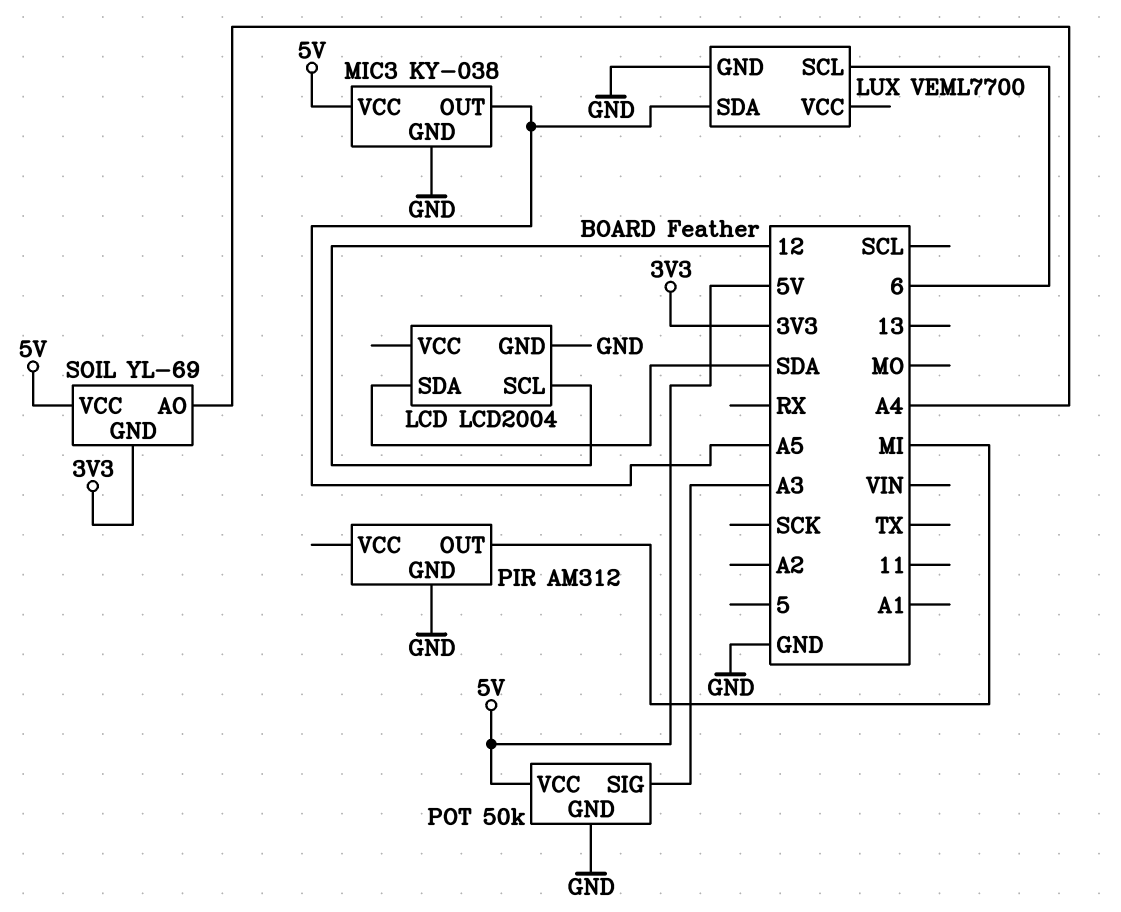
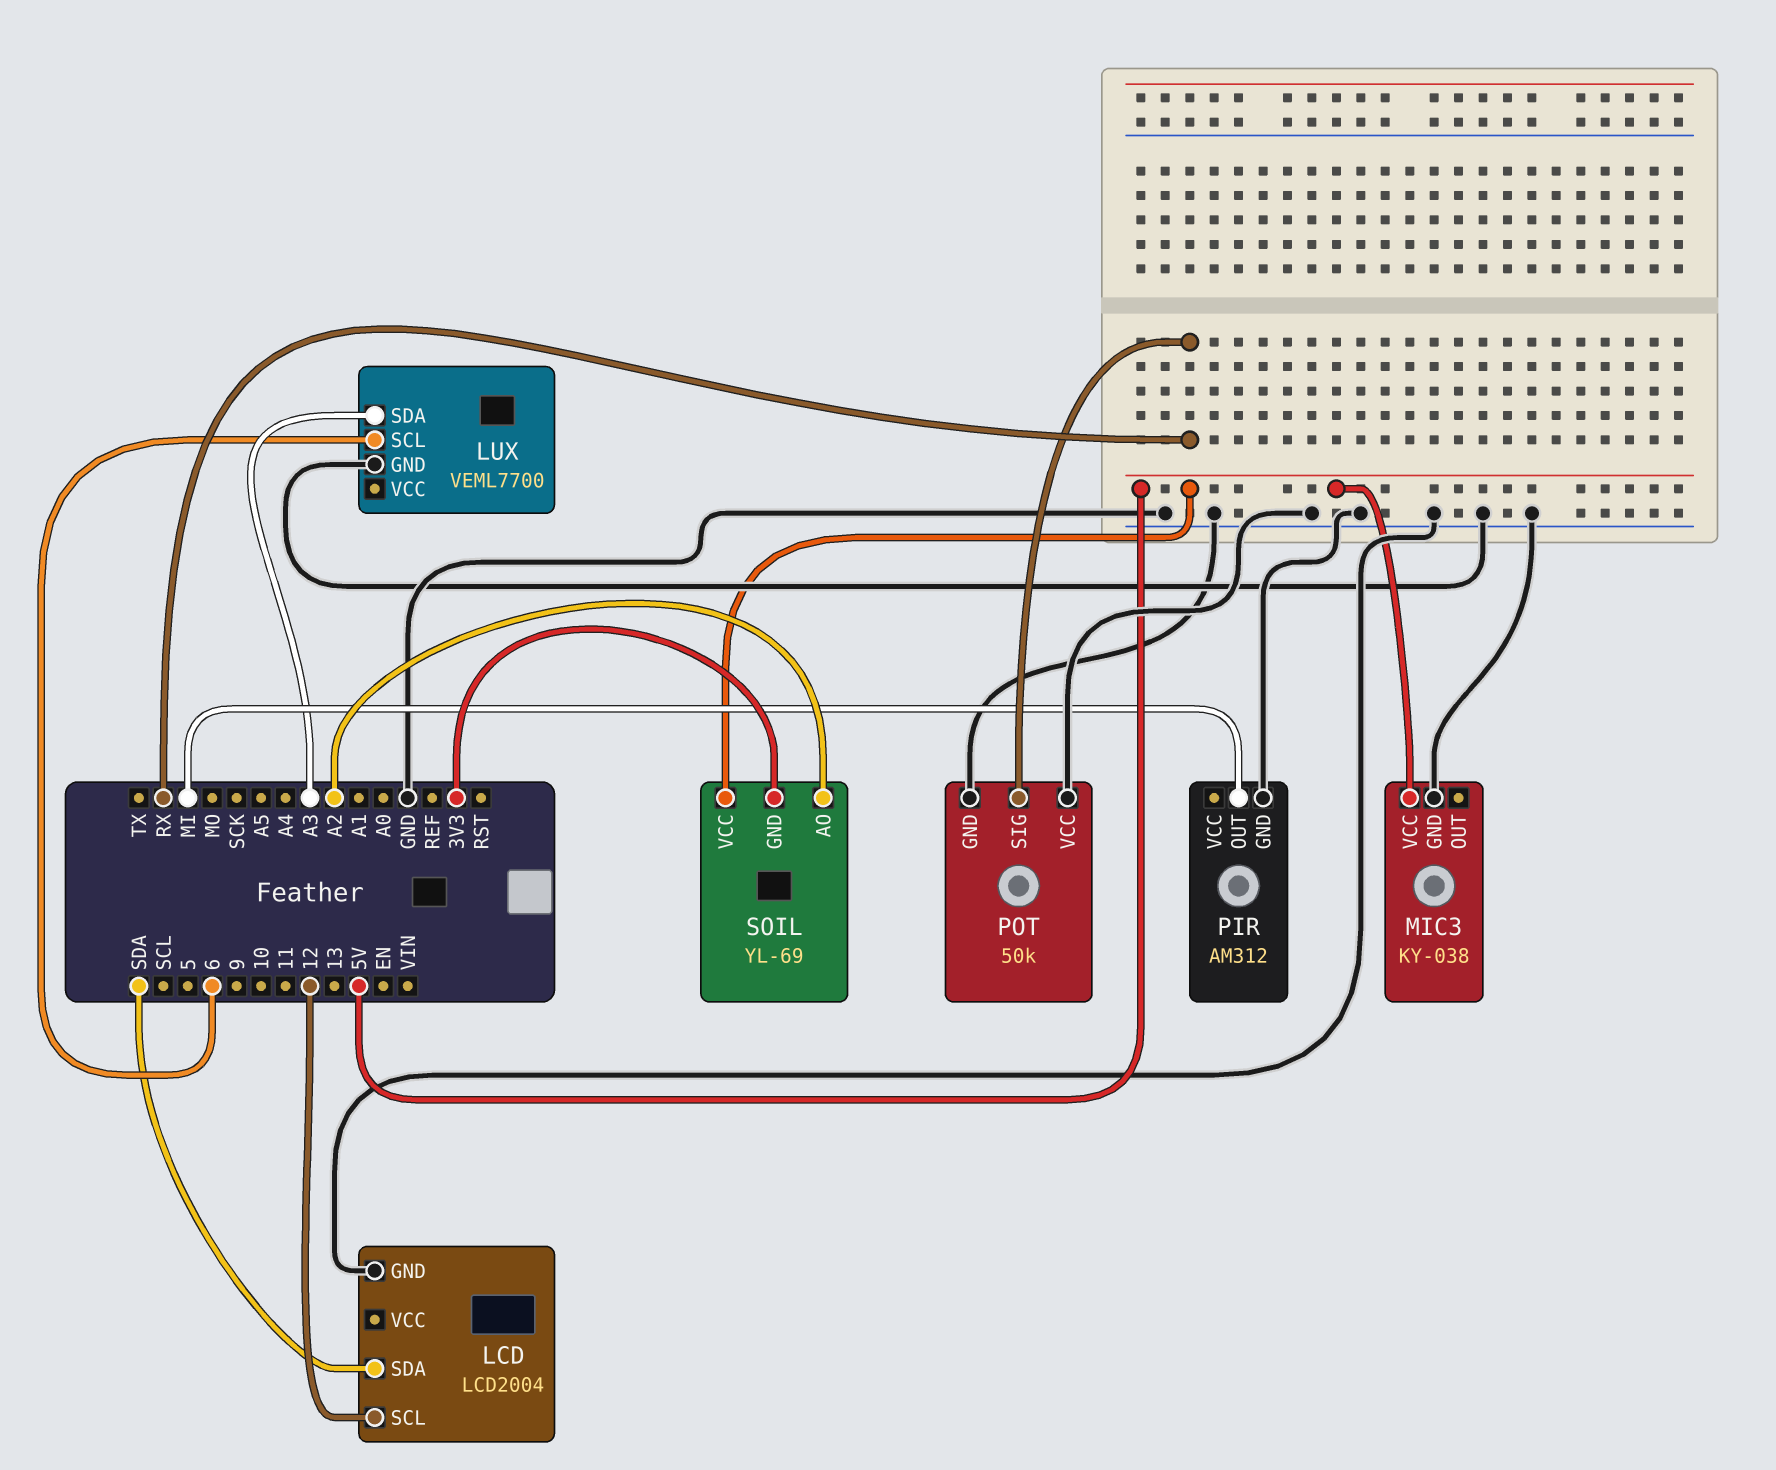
LUX pin SDA: A5 -> A3
MIC3 pin OUT: A5 -> none
POT pin SIG: A3 -> RX
POT pin VCC: 5V -> GND
SOIL pin AO: A4 -> A2

